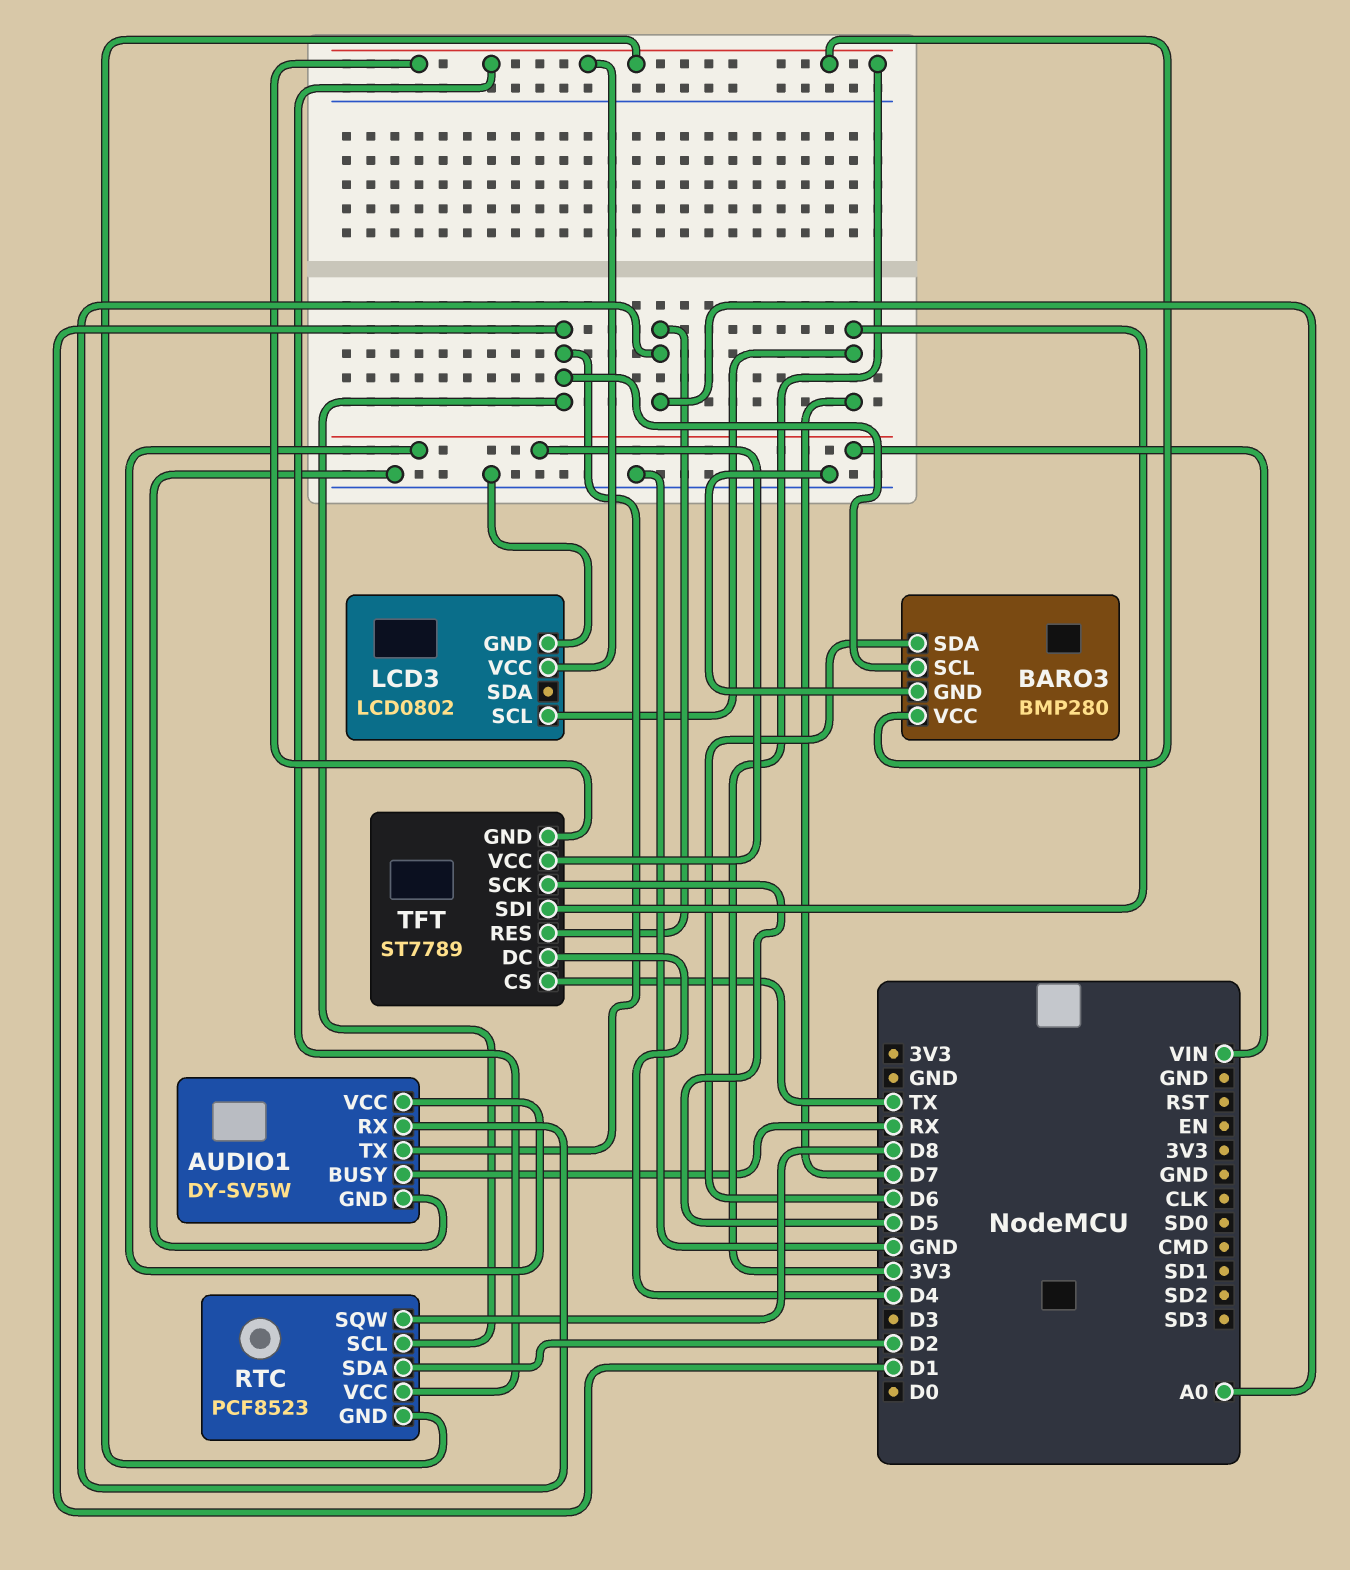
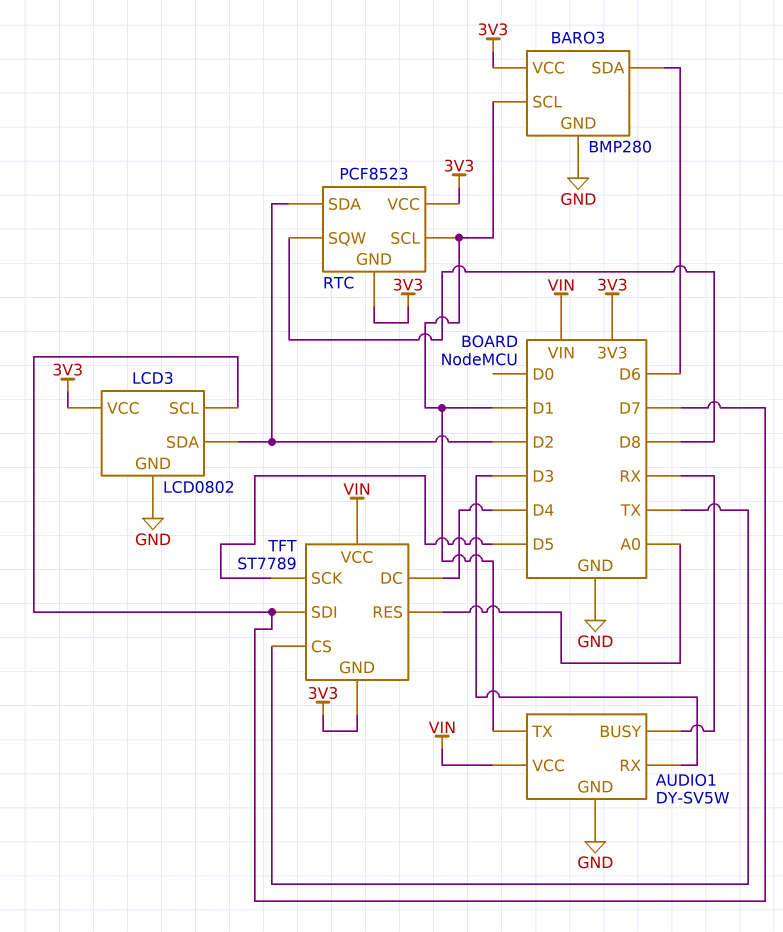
AUDIO1 pin RX: A0 -> D3
LCD3 pin SDA: none -> D2

